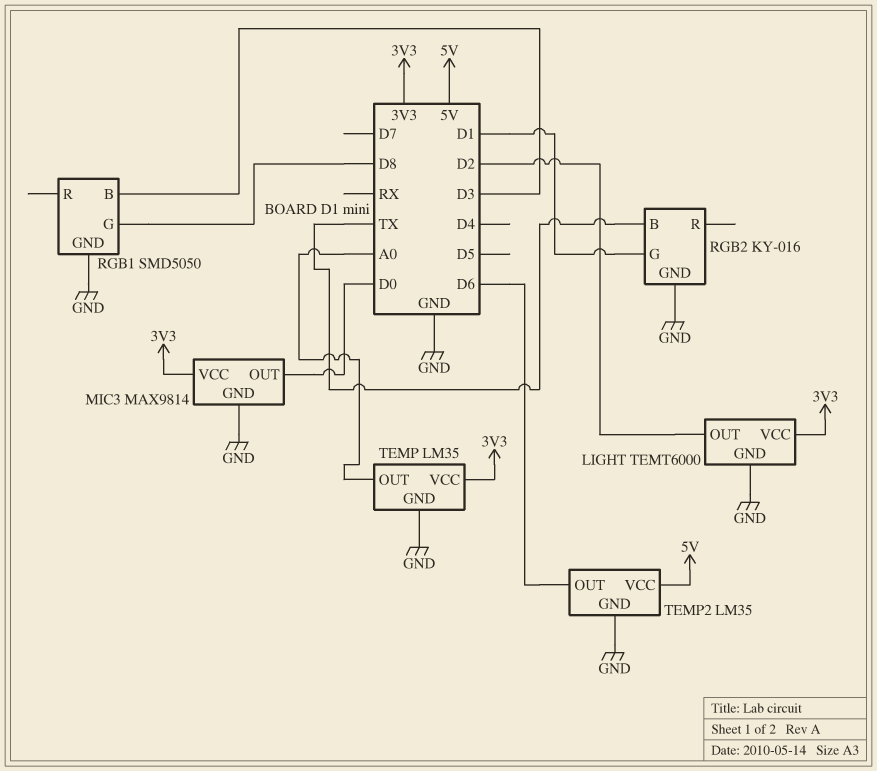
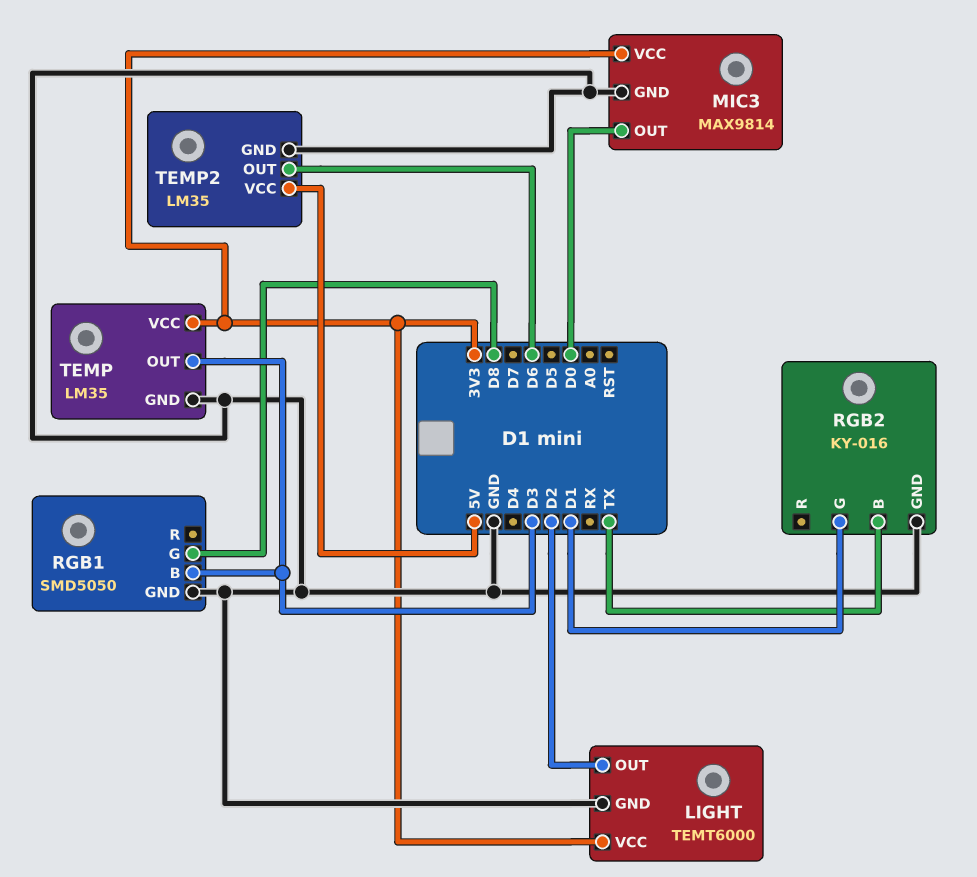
TEMP pin OUT: A0 -> D3

